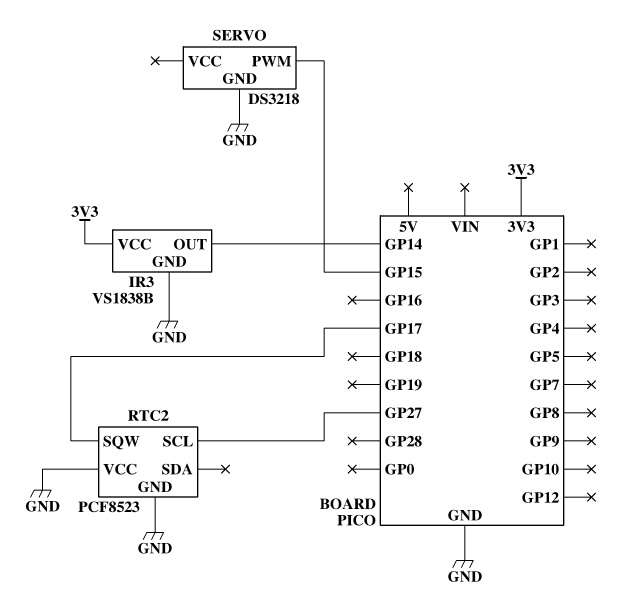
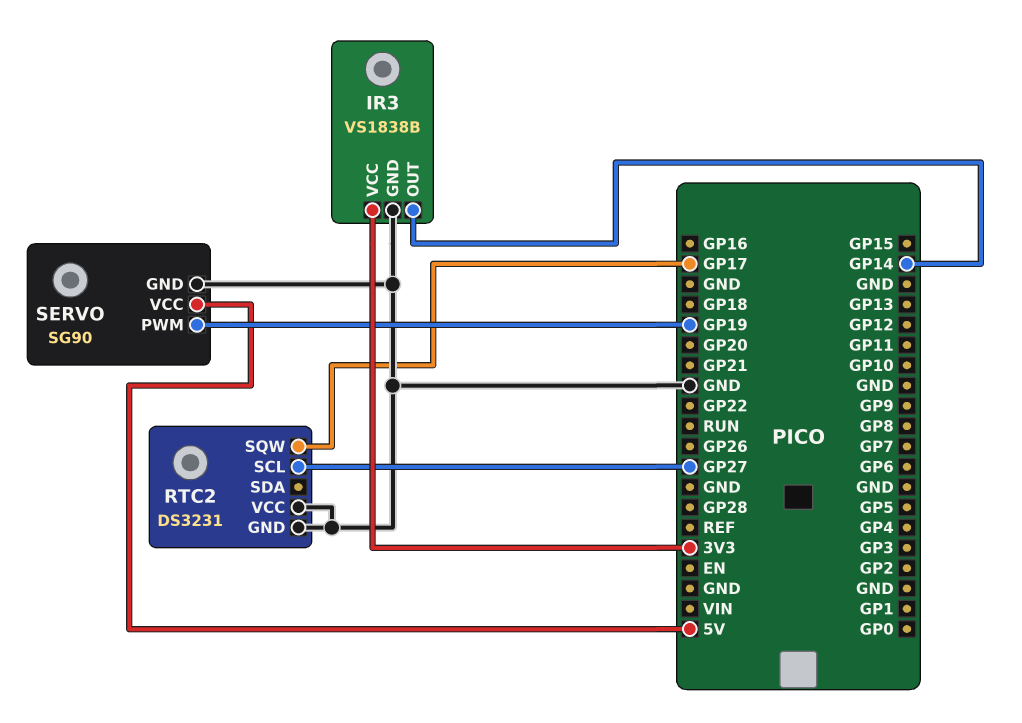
RTC2: PCF8523 -> DS3231
SERVO: DS3218 -> SG90
SERVO pin PWM: GP15 -> GP19
SERVO pin VCC: none -> 5V

